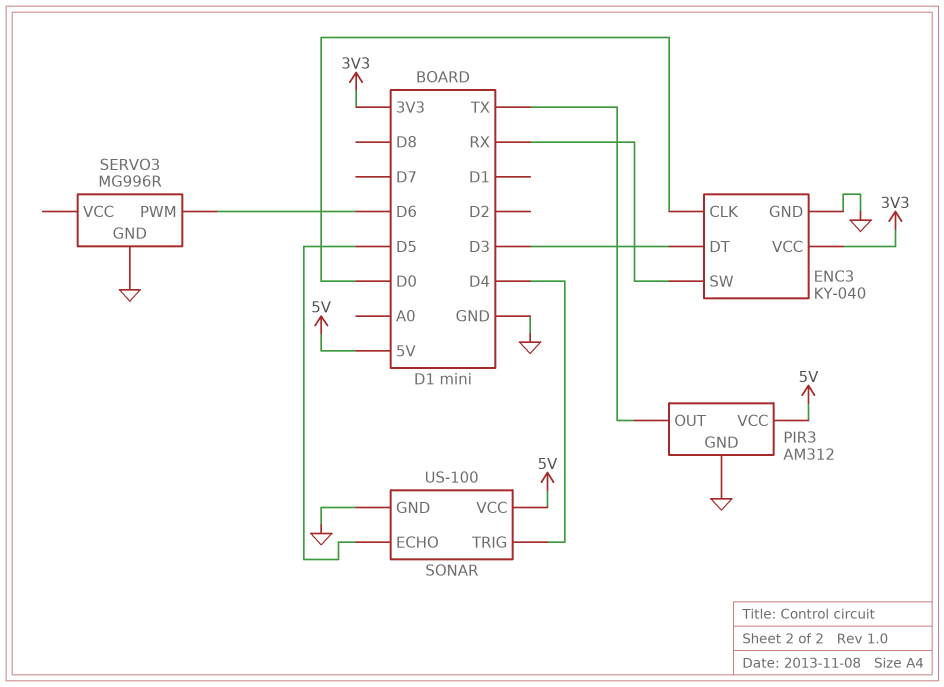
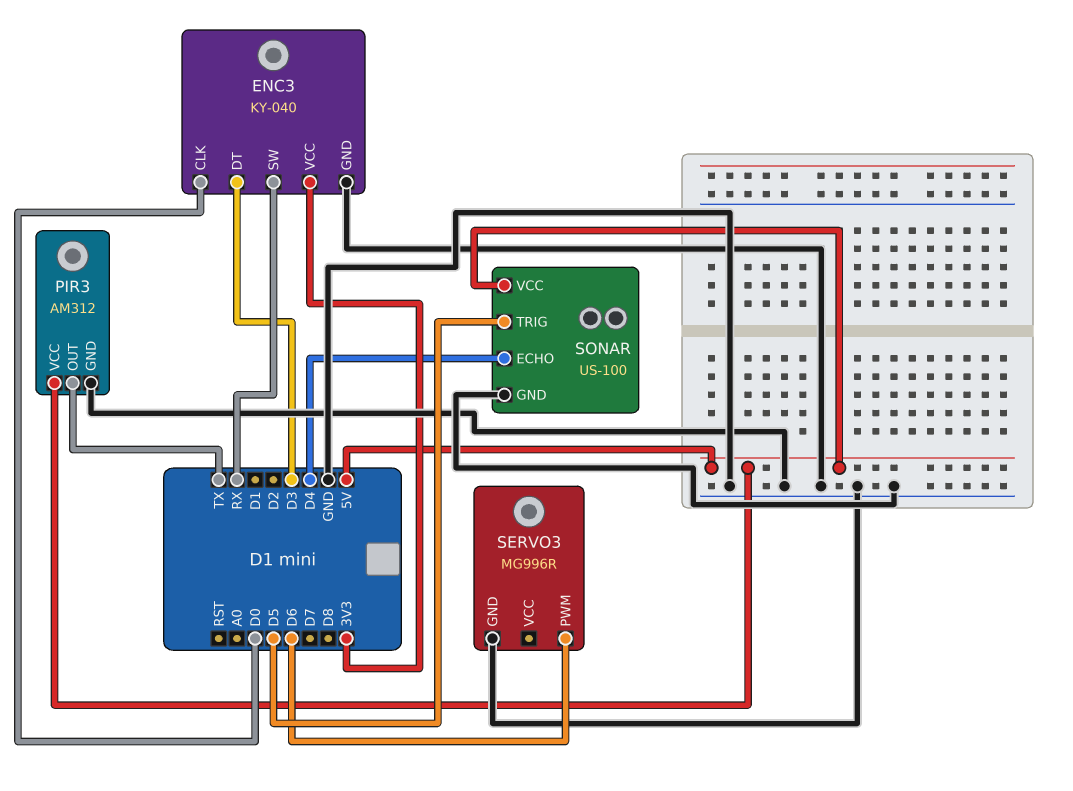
SONAR pin ECHO: D5 -> D4
SONAR pin TRIG: D4 -> D5

